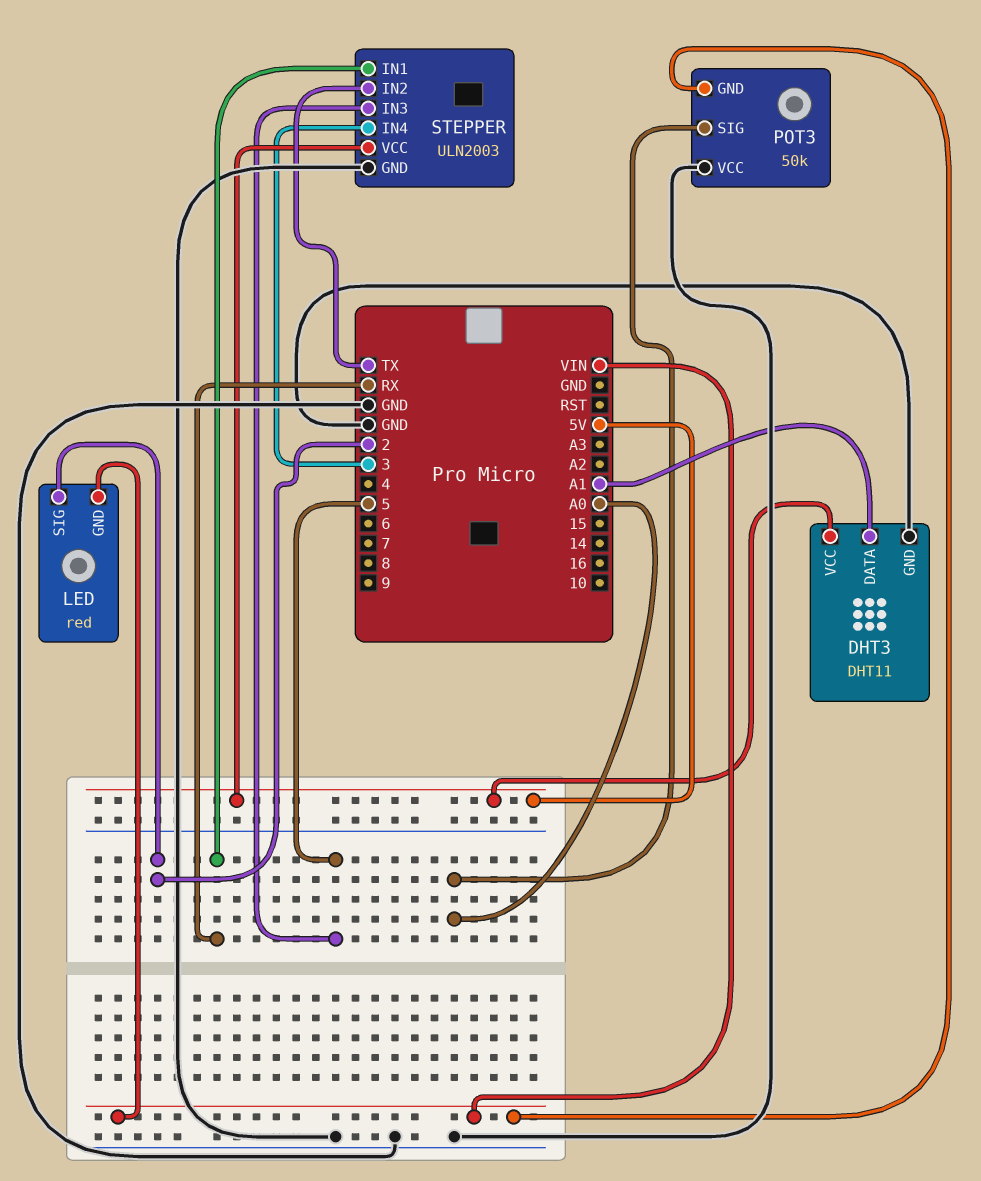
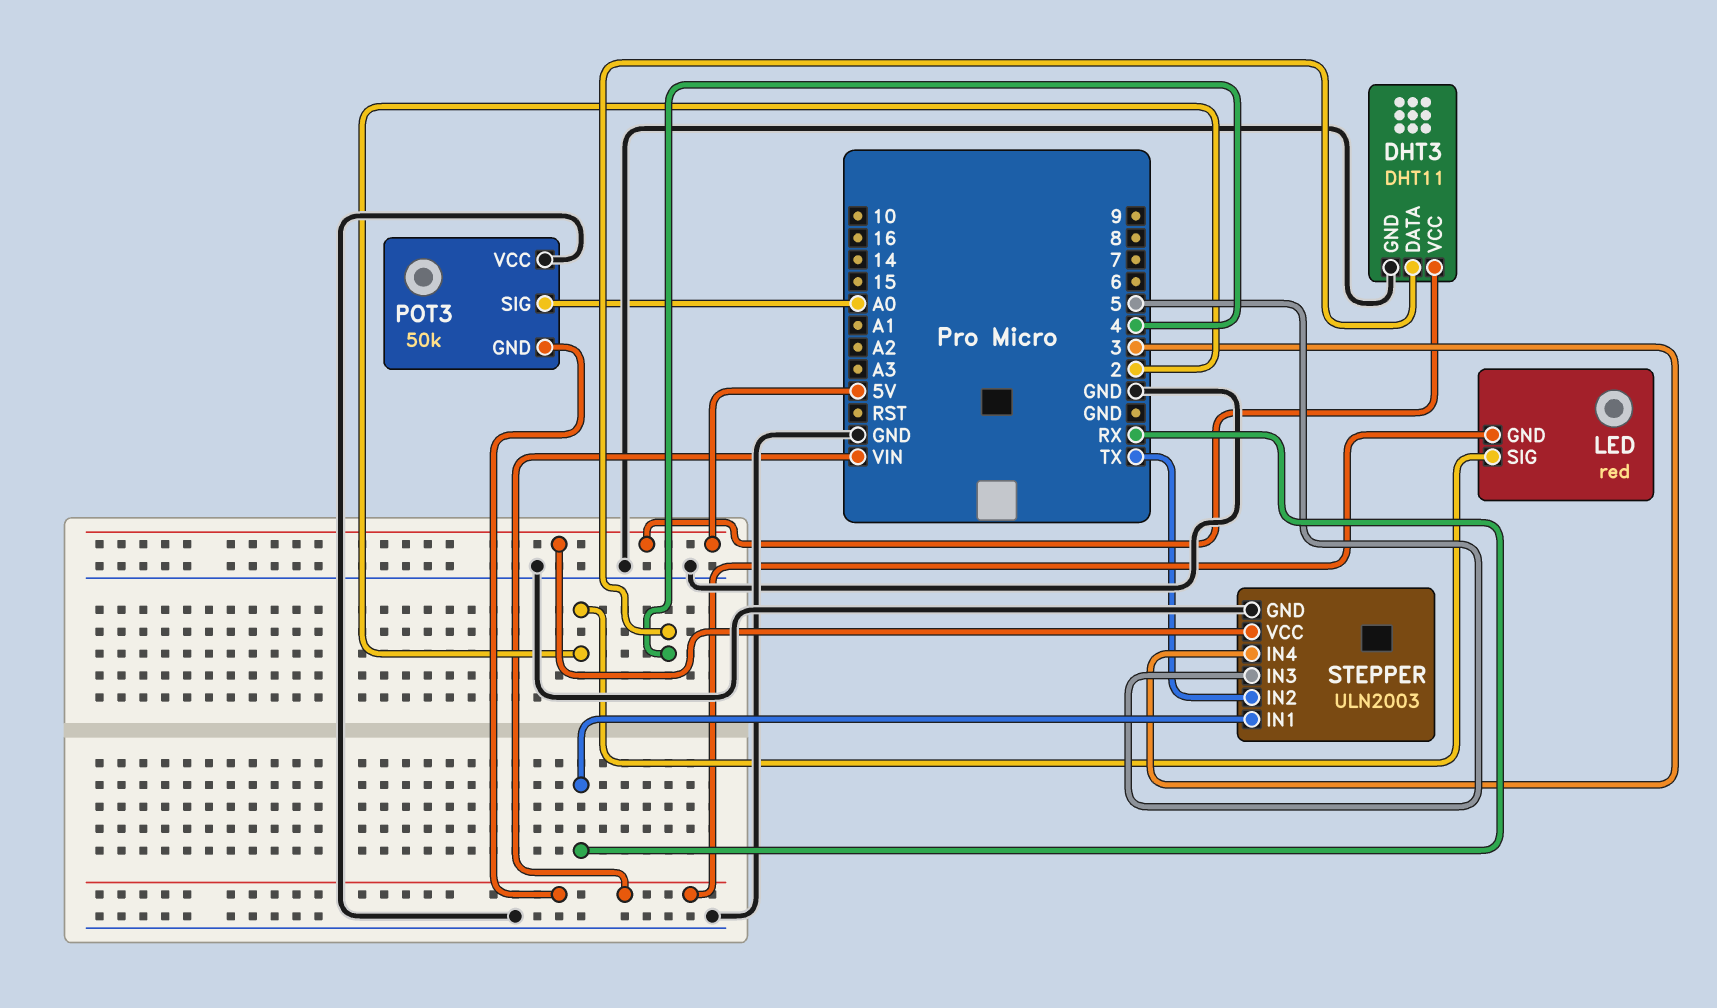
DHT3 pin DATA: A1 -> 4

